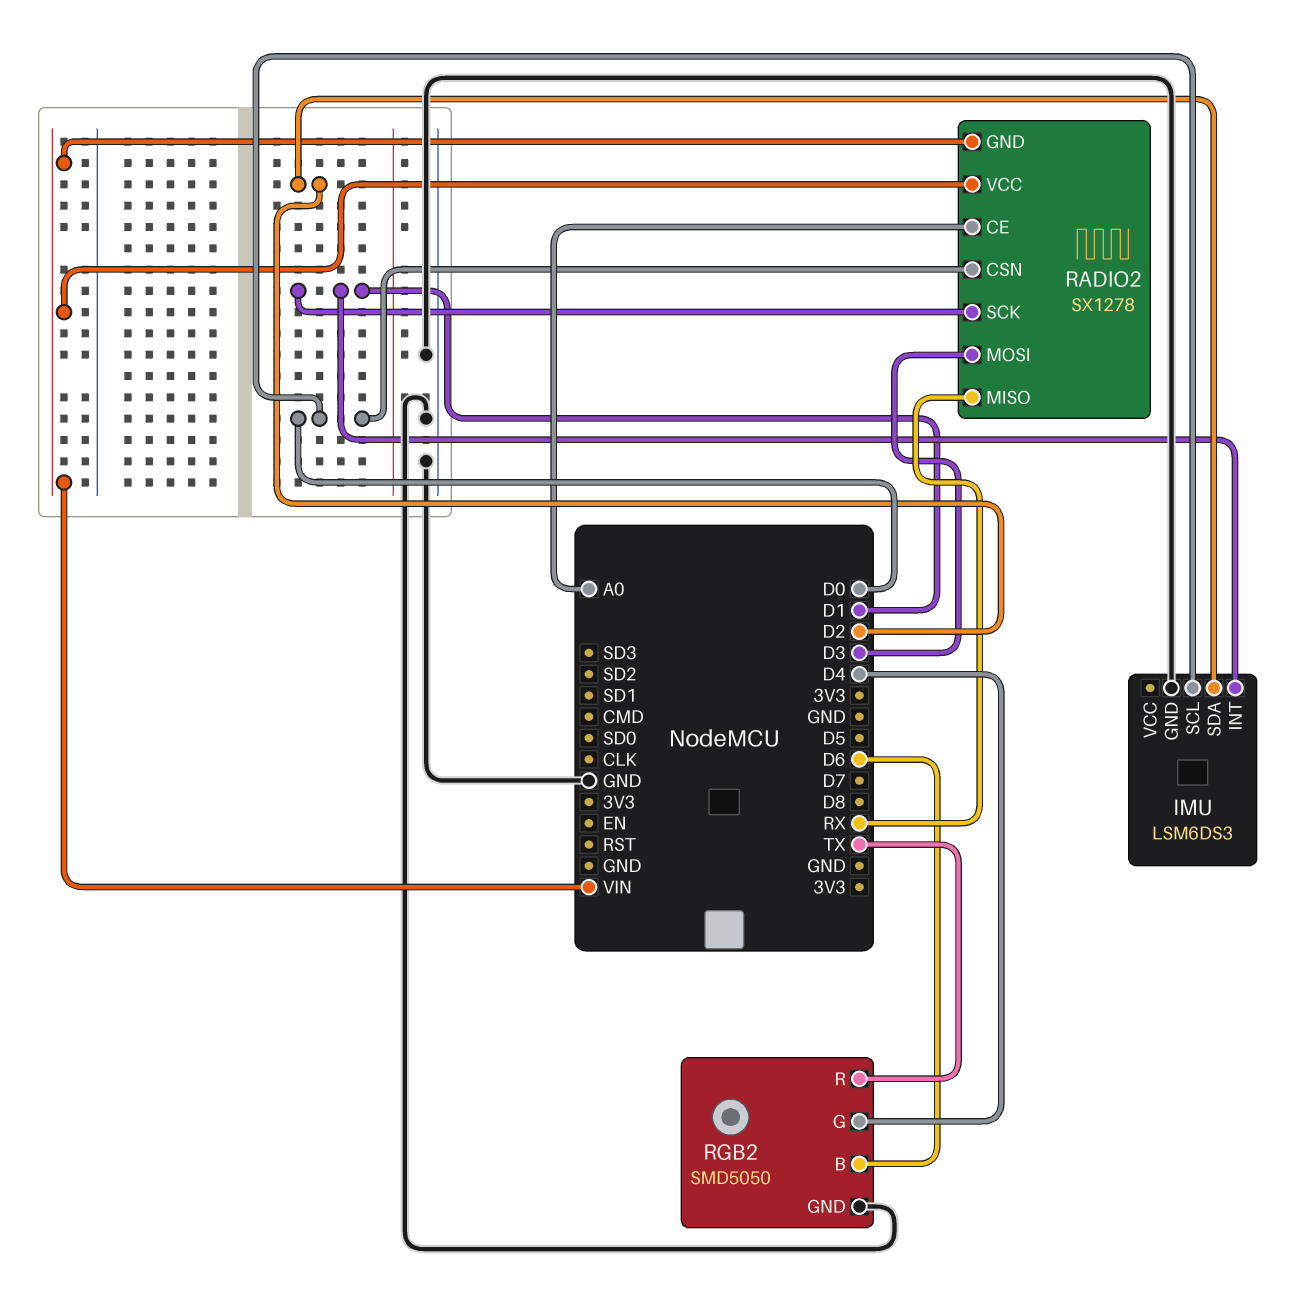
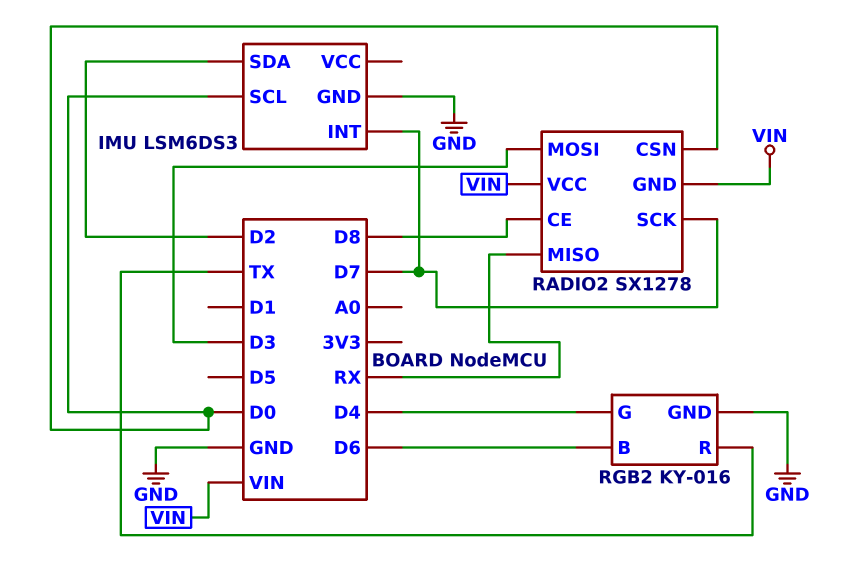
IMU pin INT: D1 -> D7
RADIO2 pin CE: A0 -> D8
RADIO2 pin SCK: D1 -> D7
RGB2: SMD5050 -> KY-016

